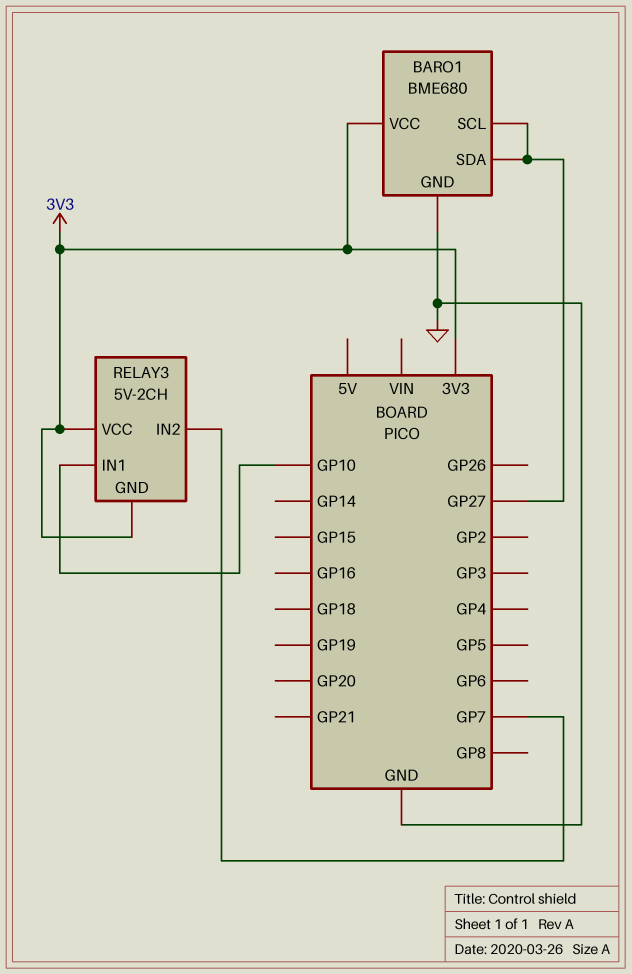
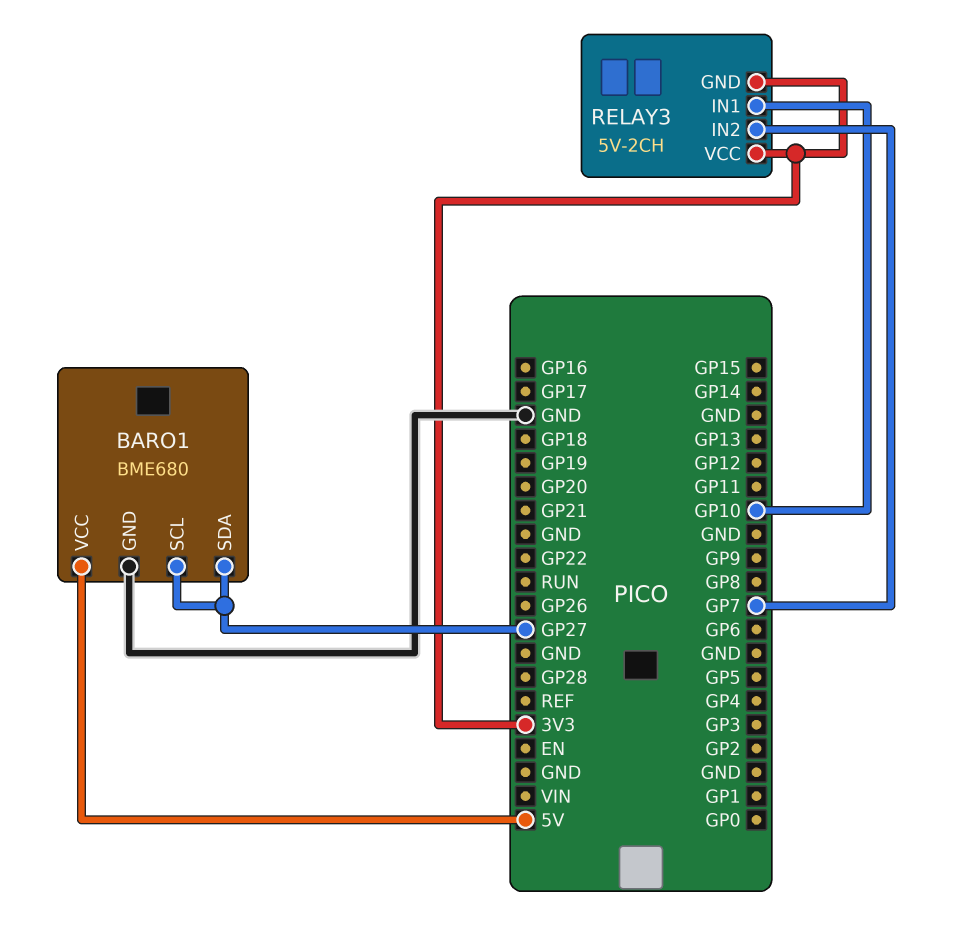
BARO1 pin VCC: 3V3 -> 5V

